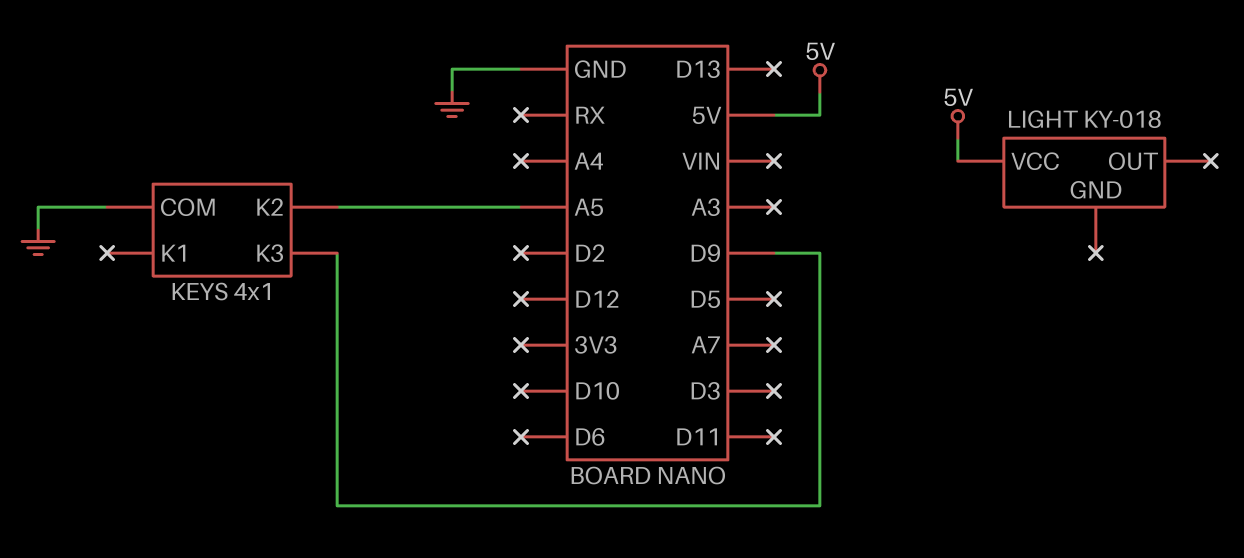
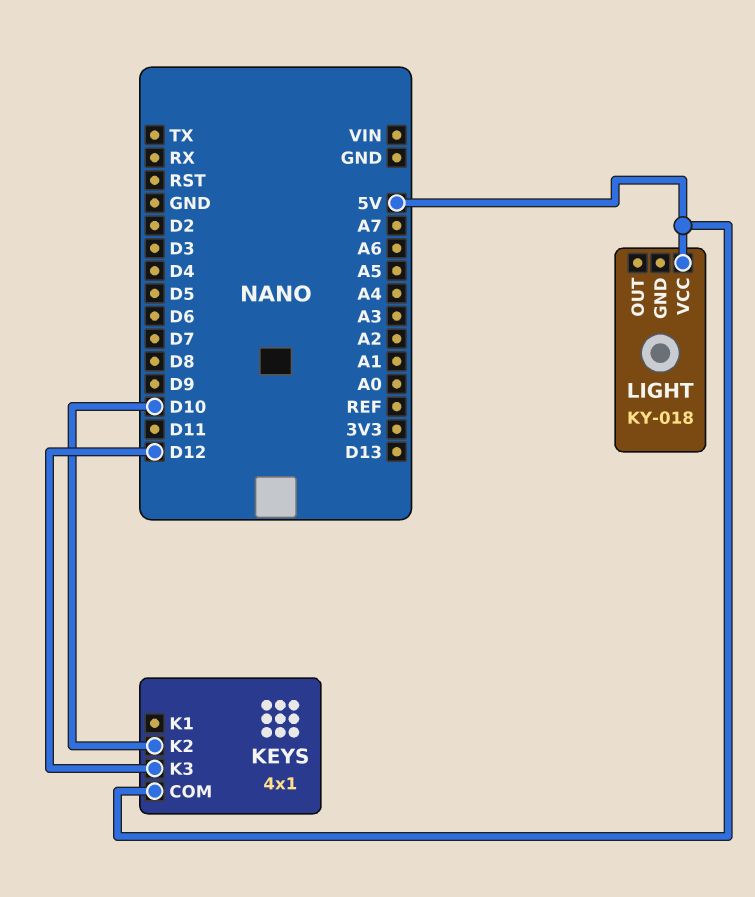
KEYS pin COM: GND -> 5V
KEYS pin K2: A5 -> D10
KEYS pin K3: D9 -> D12

